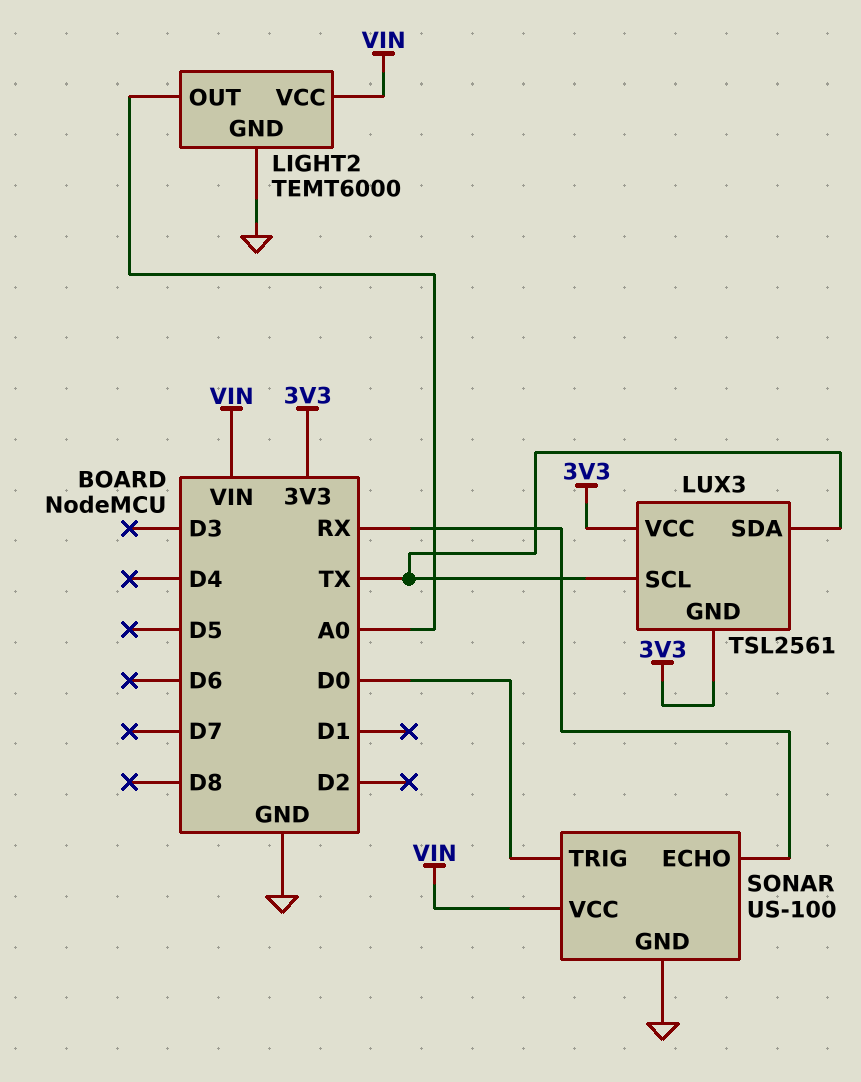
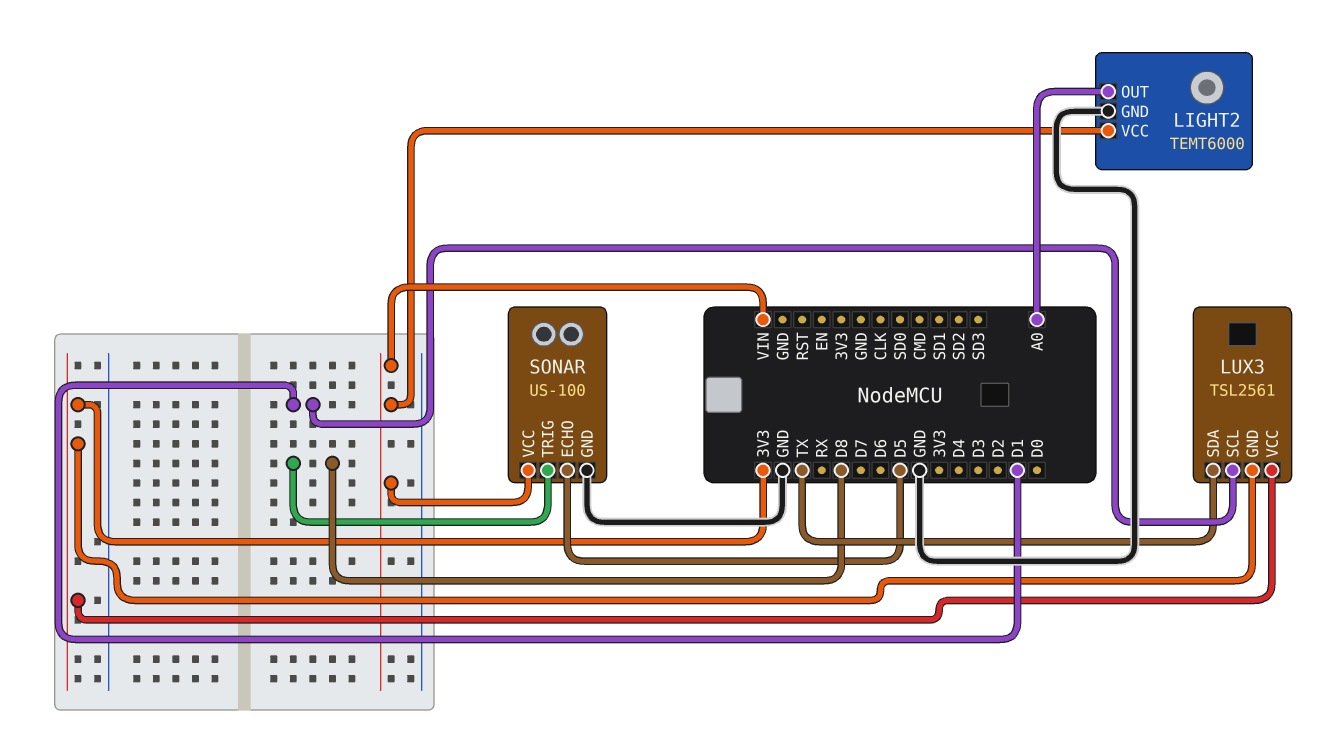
LUX3 pin SCL: TX -> D1
SONAR pin ECHO: RX -> D5
SONAR pin TRIG: D0 -> D8

